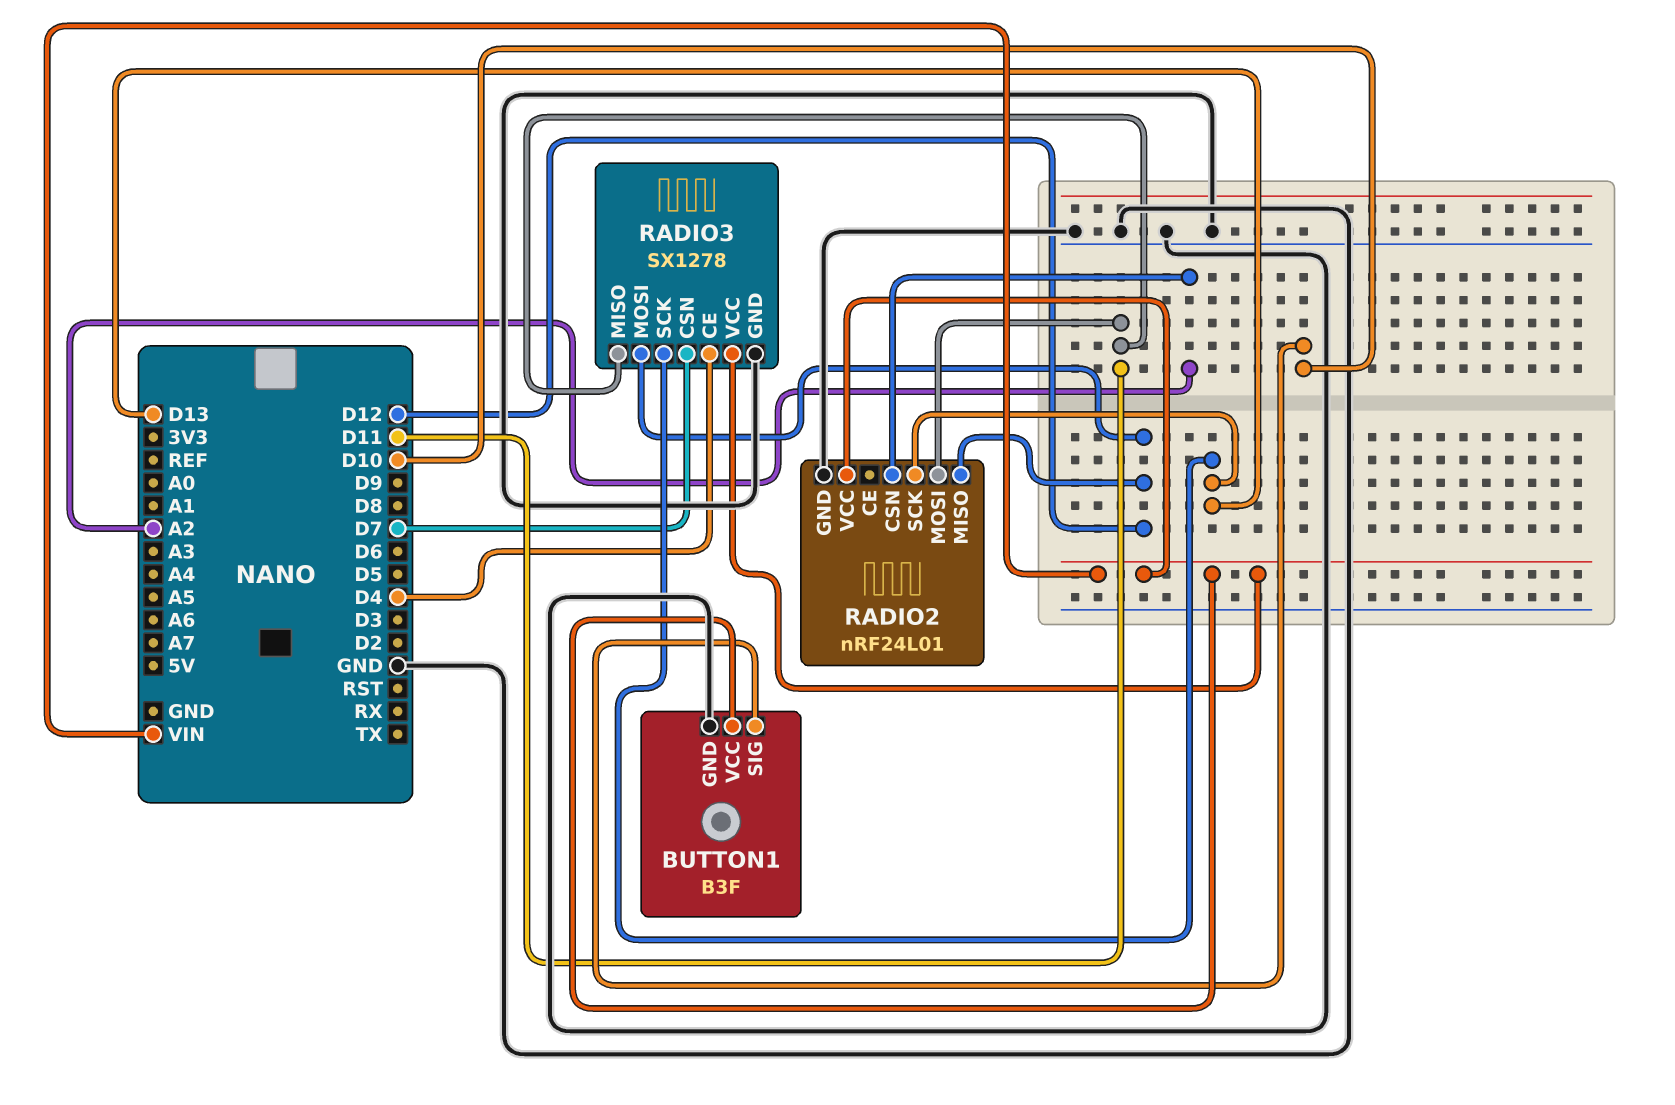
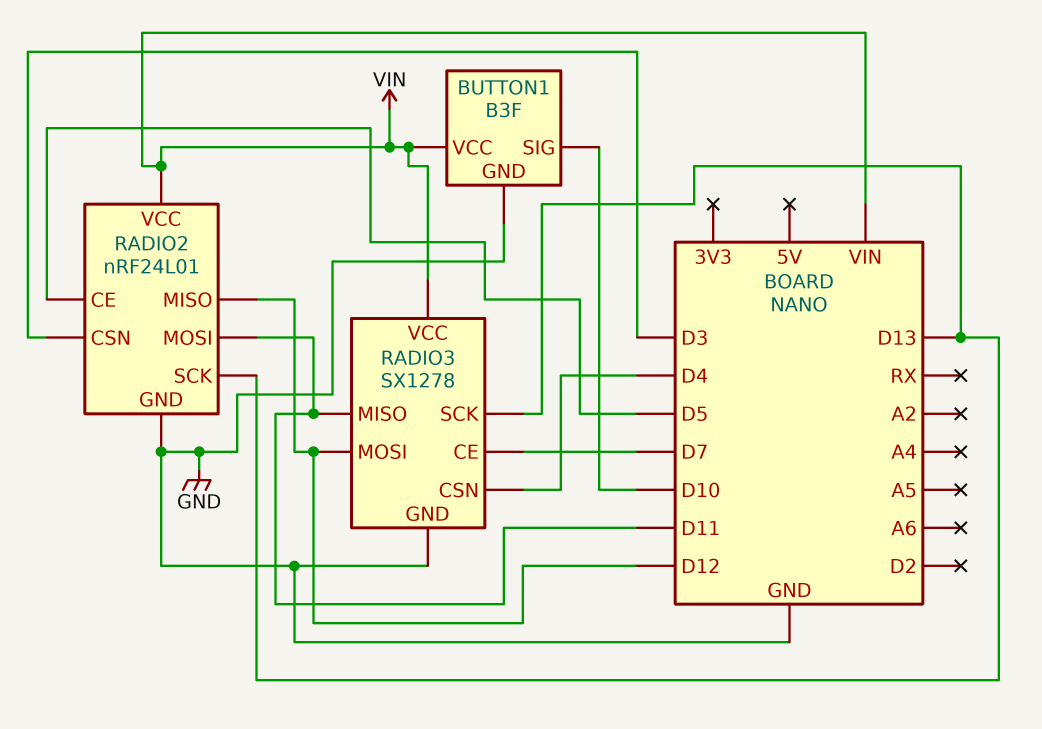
RADIO2 pin CE: none -> D5
RADIO2 pin CSN: A2 -> D3
RADIO3 pin CE: D4 -> D7
RADIO3 pin CSN: D7 -> D4

